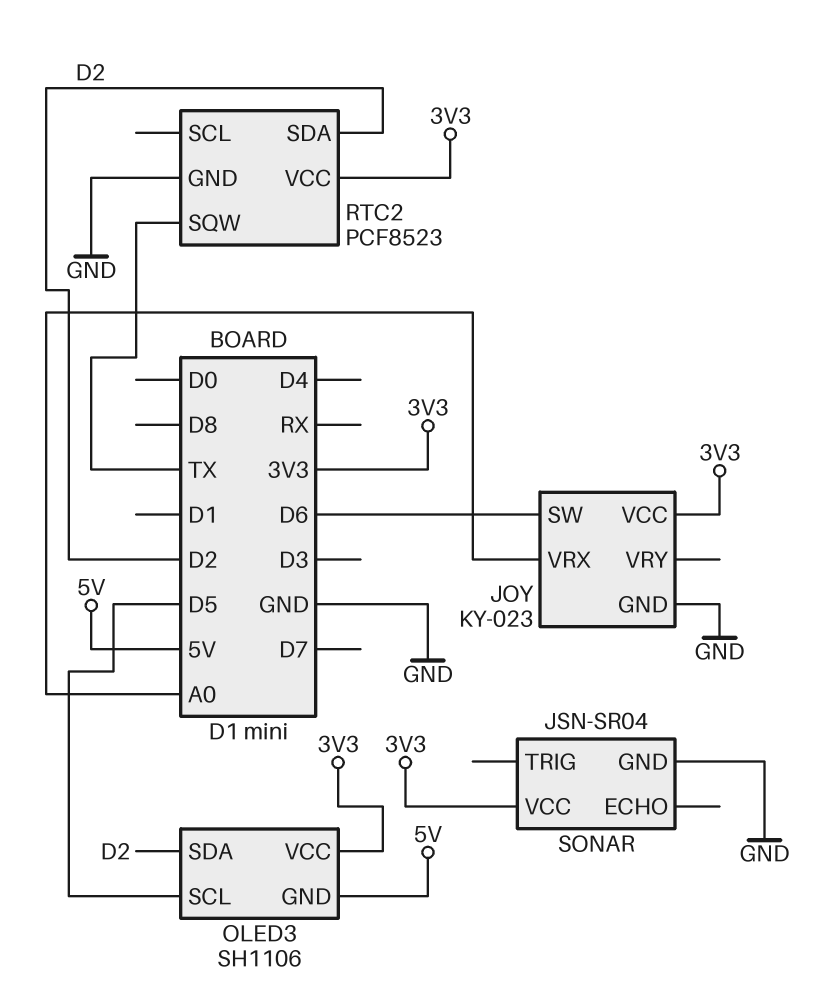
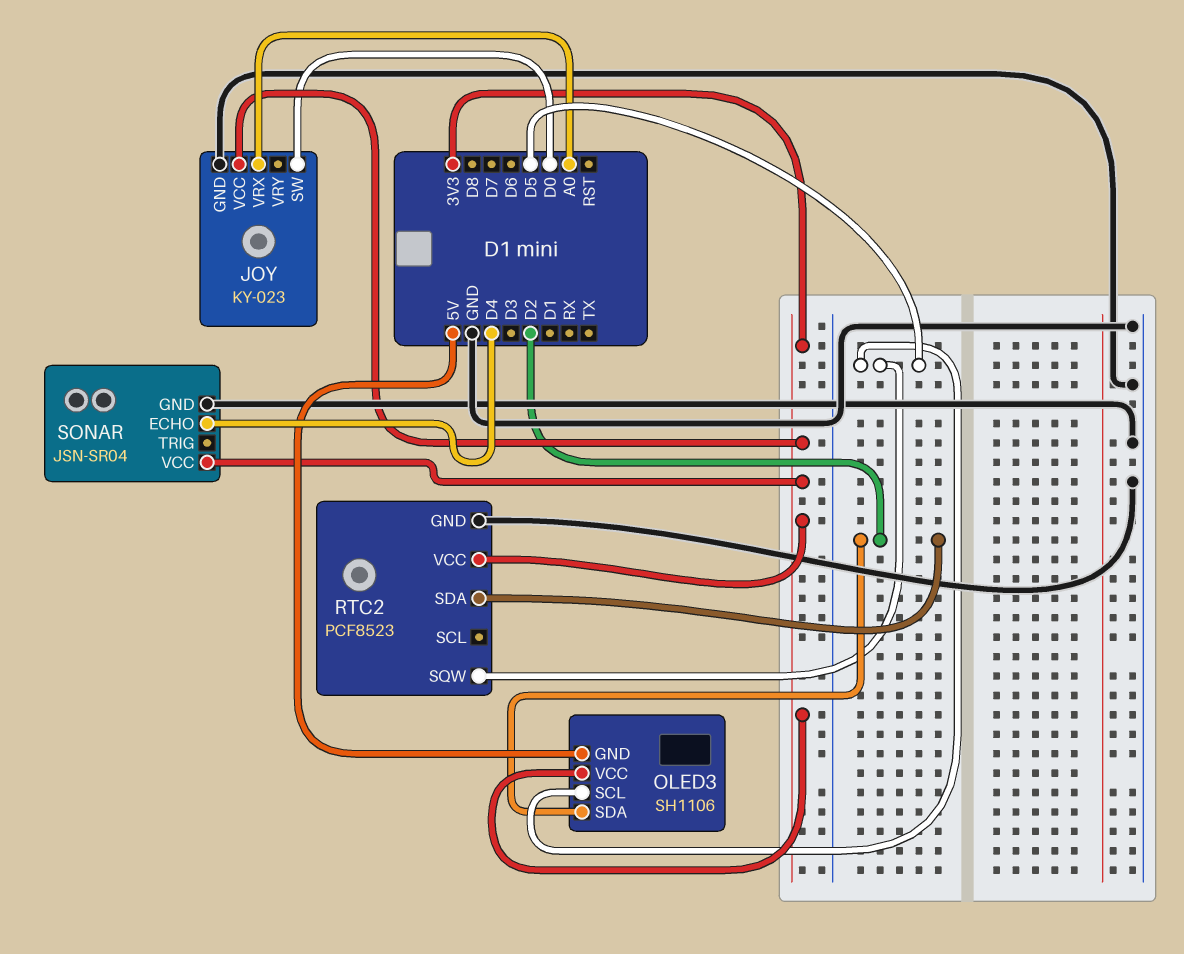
JOY pin SW: D6 -> D0
RTC2 pin SQW: TX -> D5
SONAR pin ECHO: none -> D4

